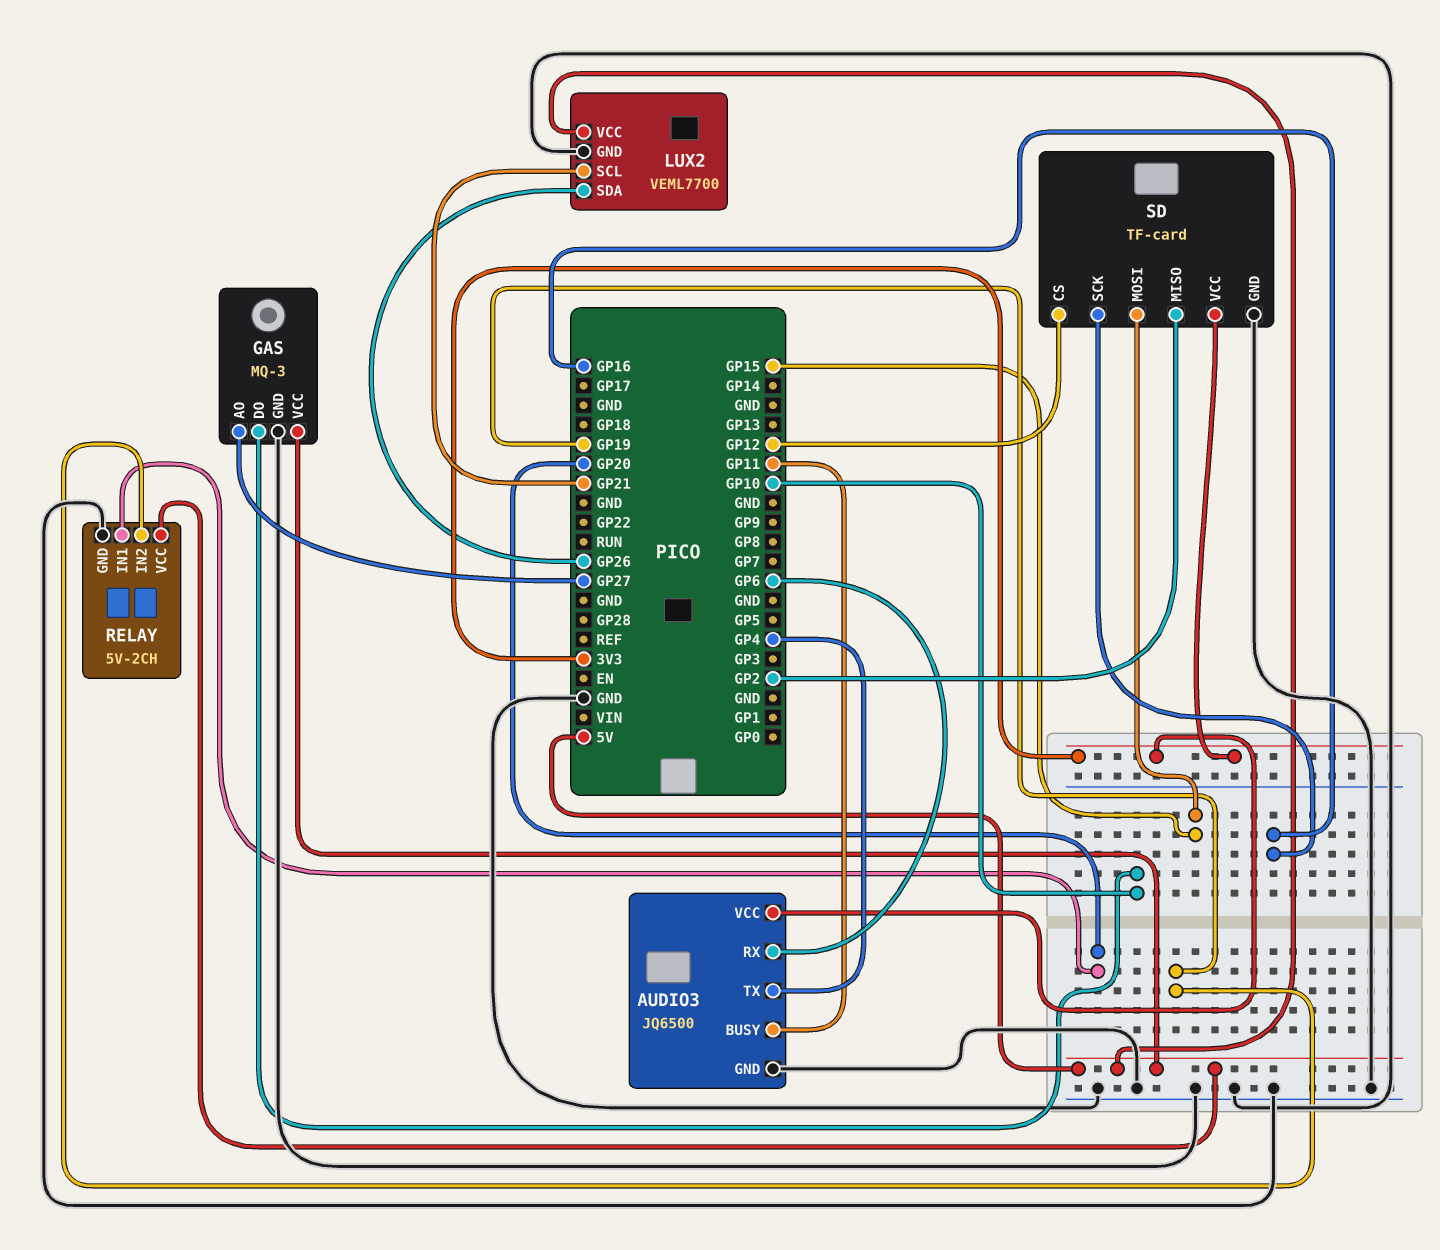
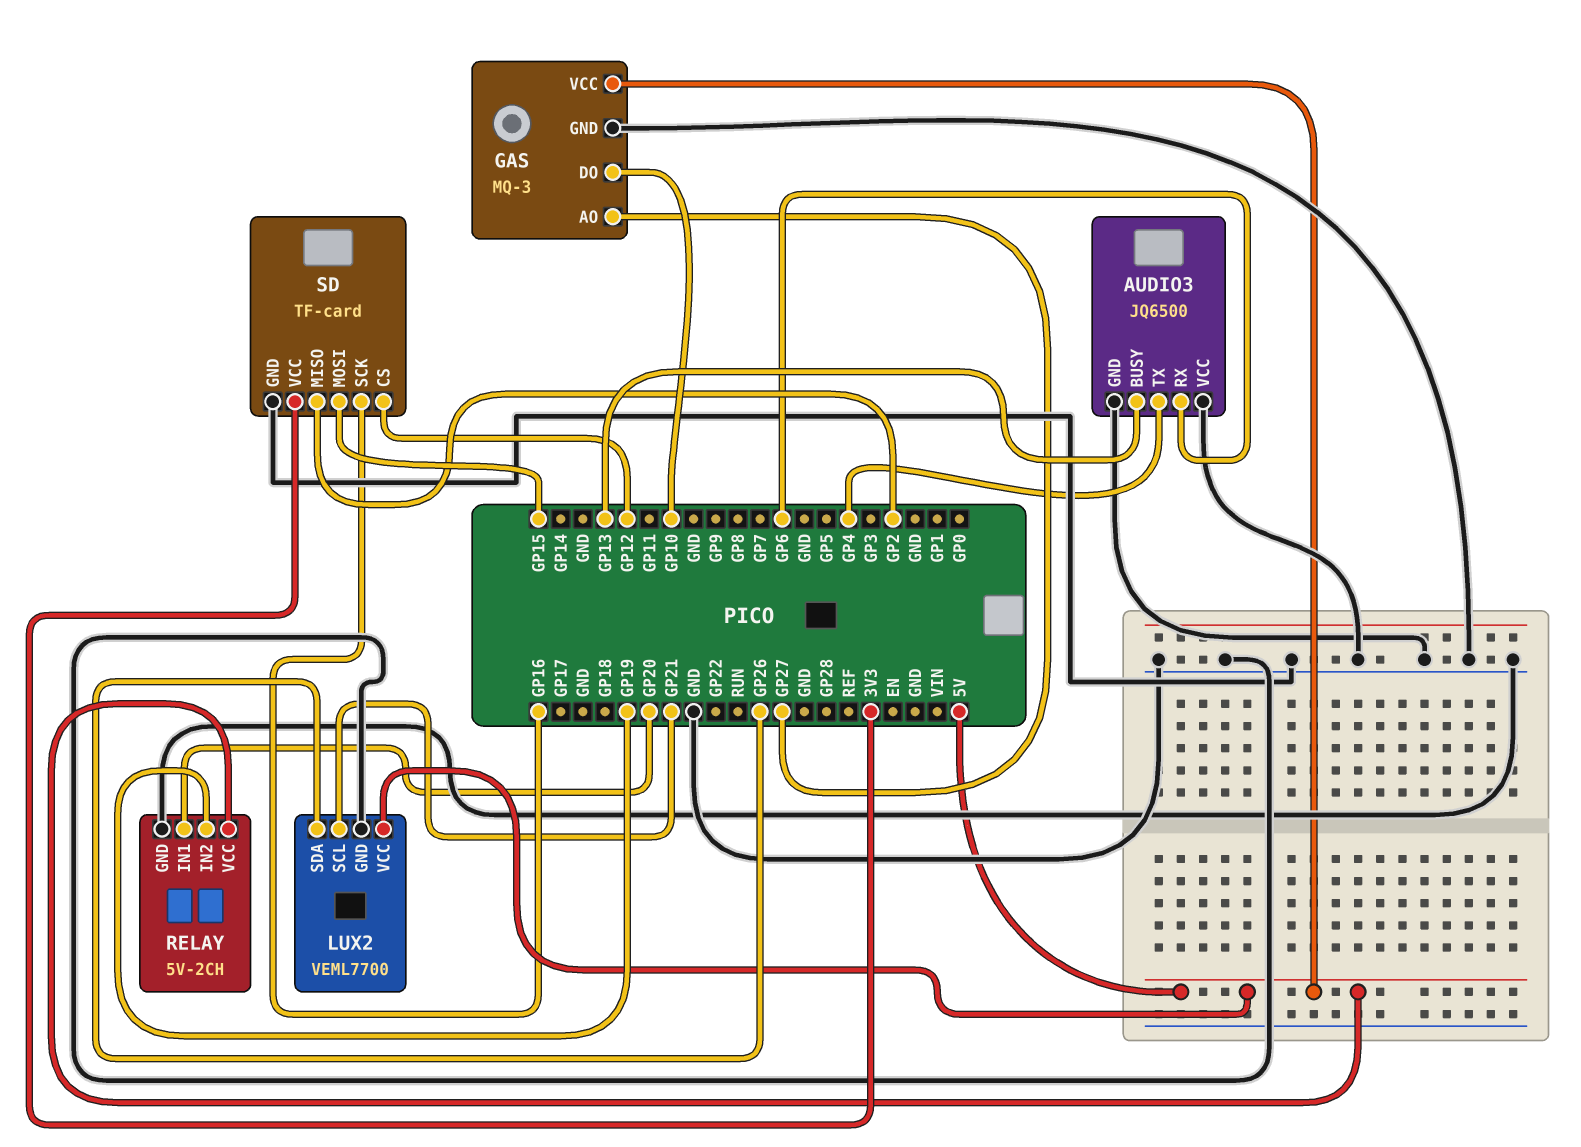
AUDIO3 pin BUSY: GP11 -> GP13
AUDIO3 pin VCC: 3V3 -> GND

